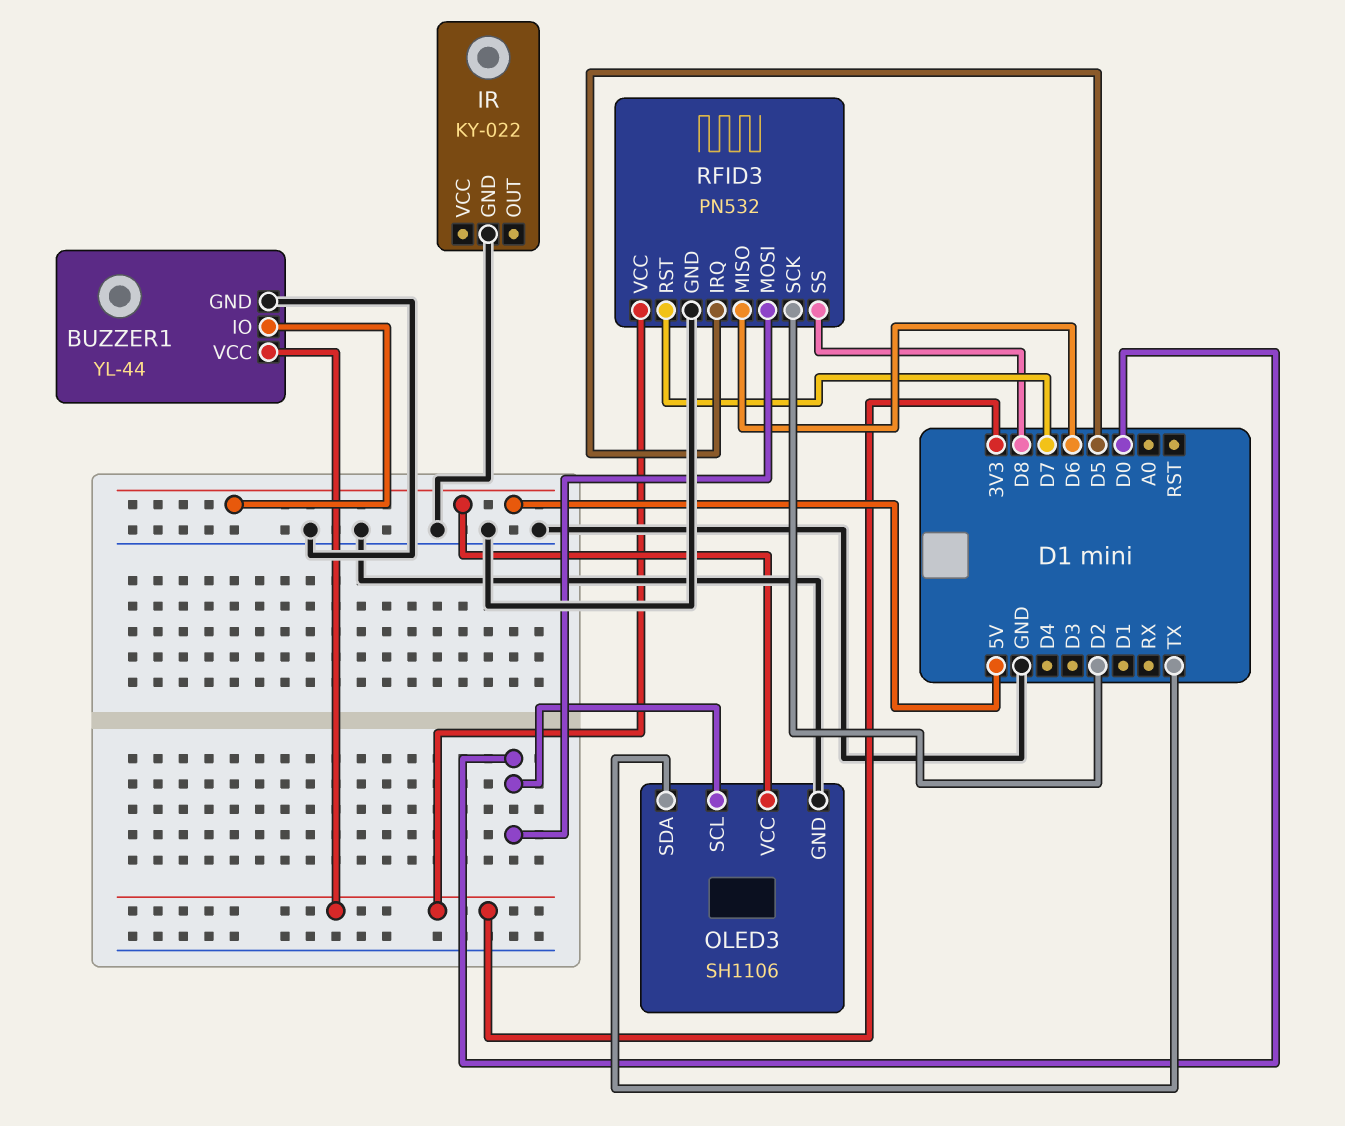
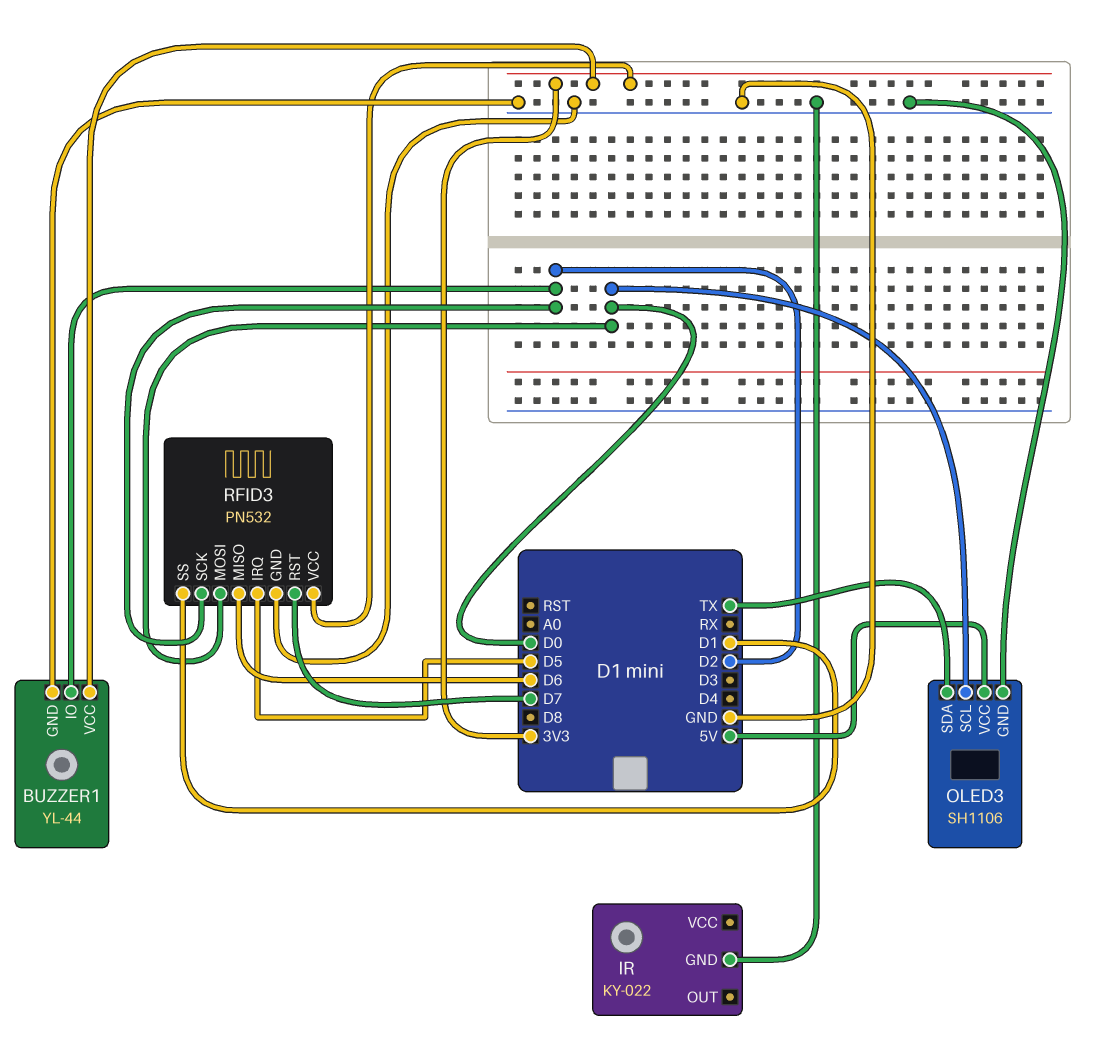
BUZZER1 pin IO: 5V -> D2
RFID3 pin SS: D8 -> D1

